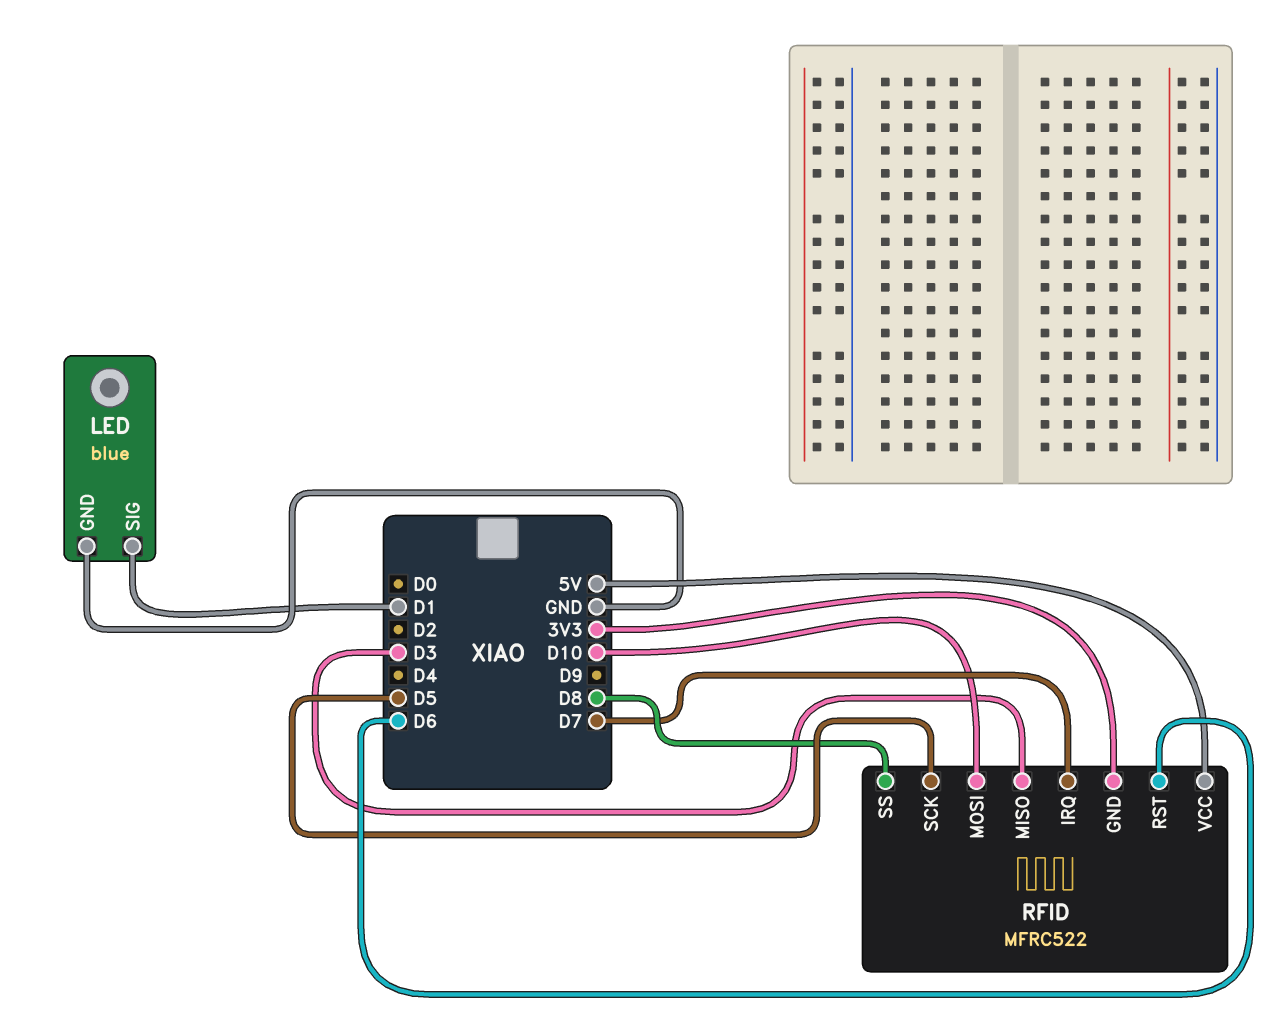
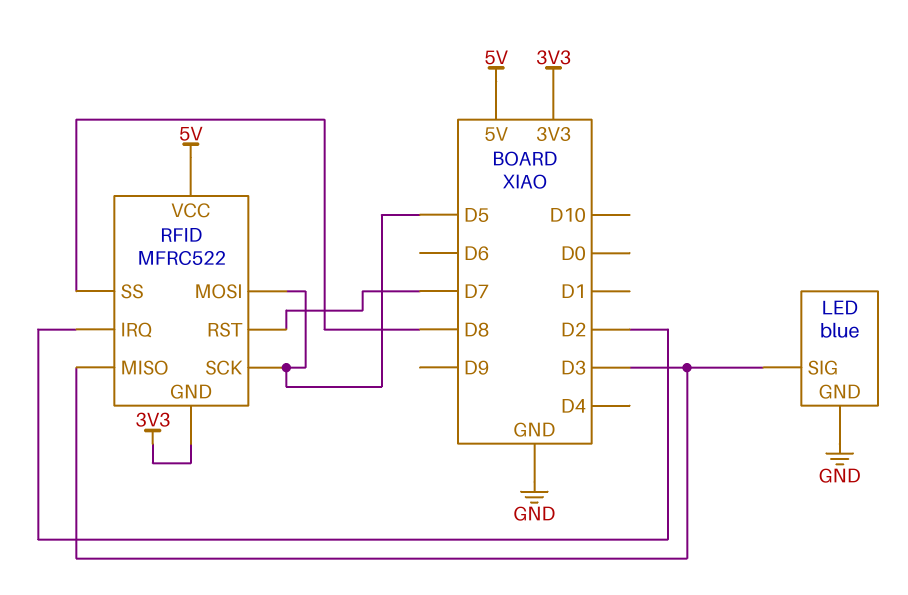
LED pin SIG: D1 -> D3
RFID pin IRQ: D7 -> D2
RFID pin MOSI: D10 -> D5
RFID pin RST: D6 -> D7

